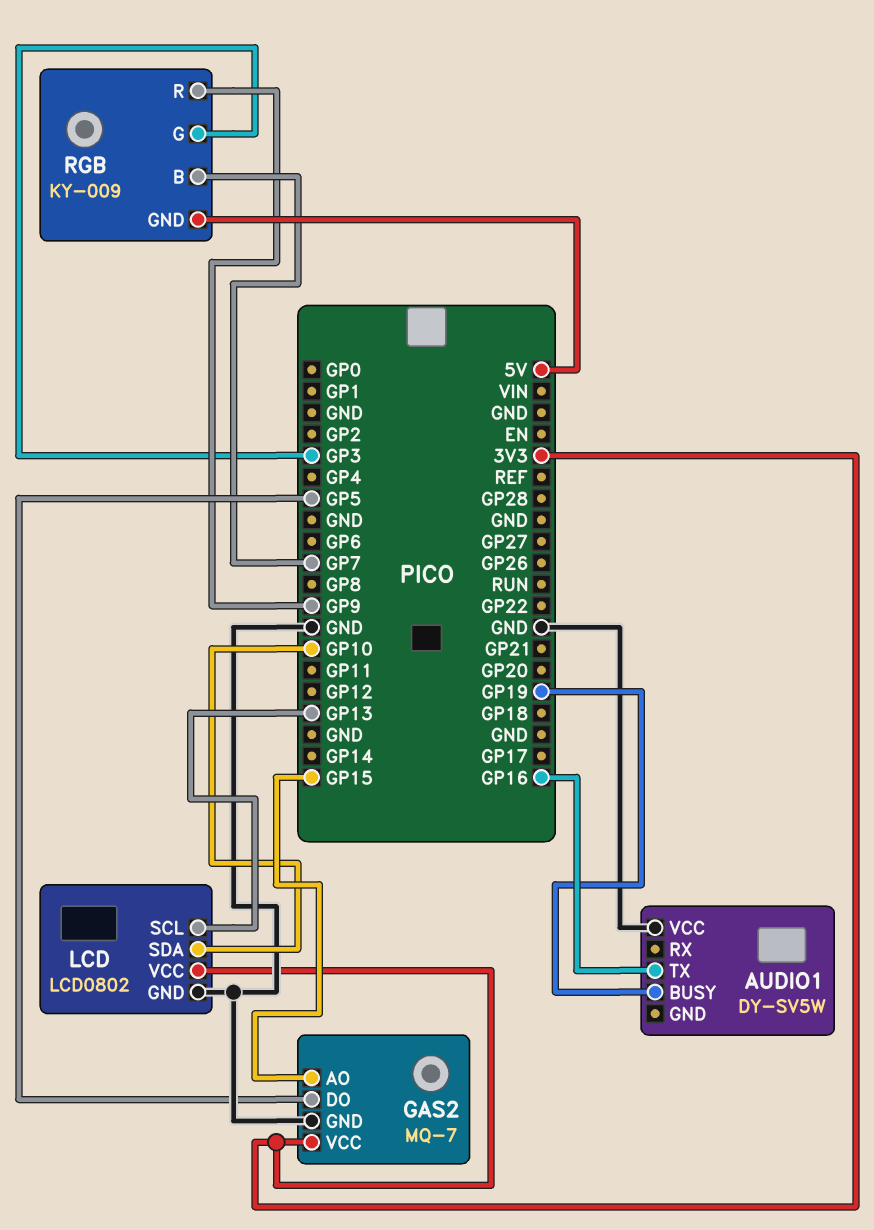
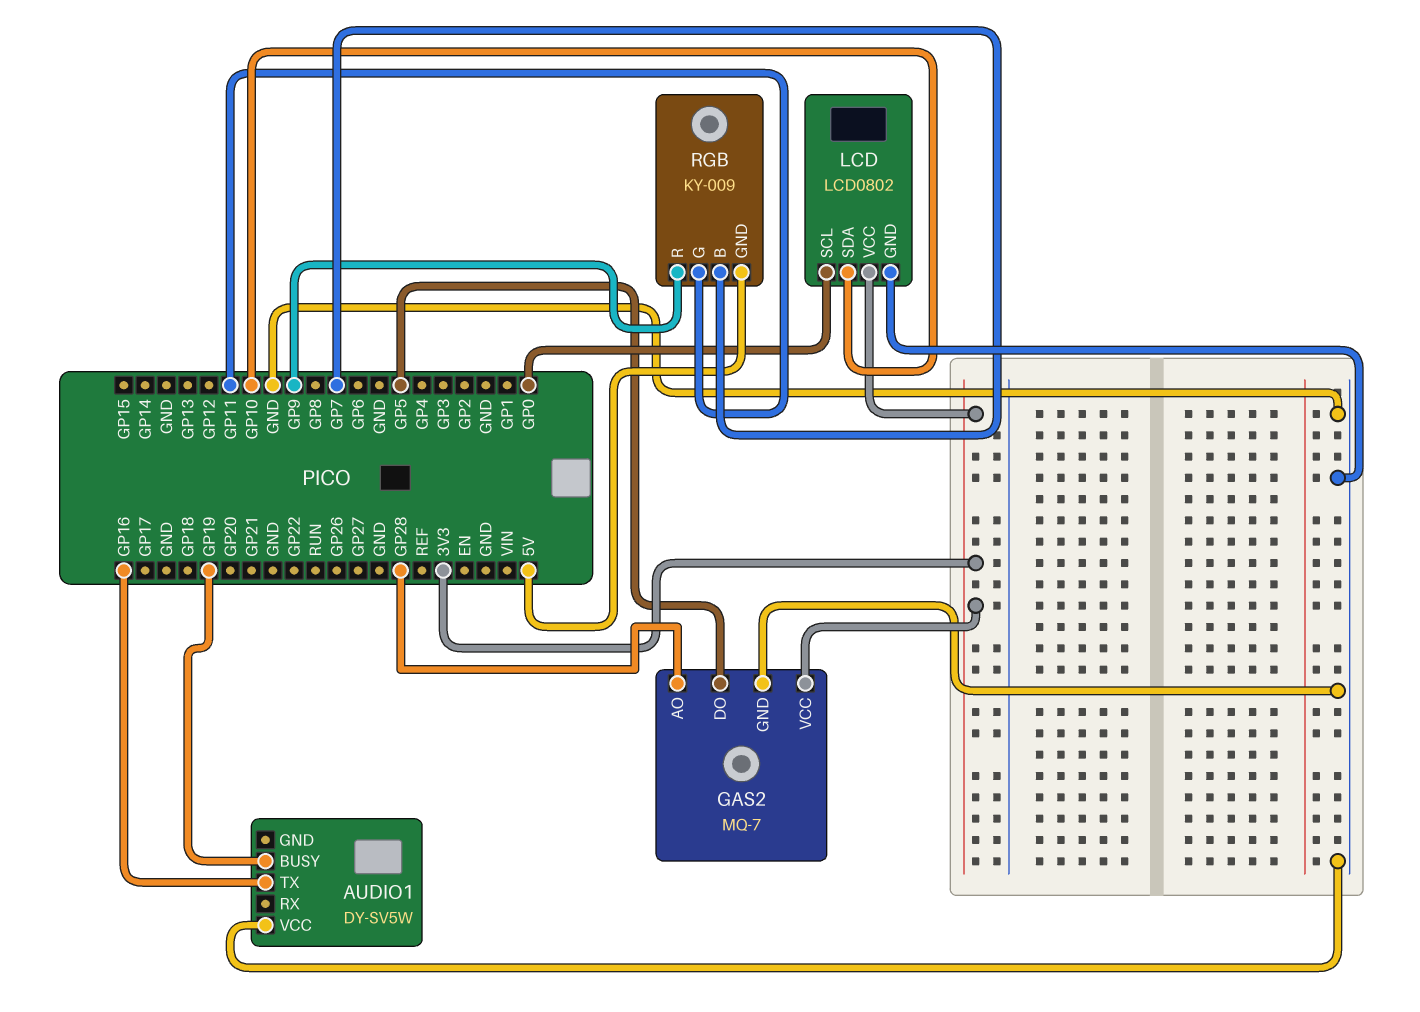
GAS2 pin AO: GP15 -> GP28
LCD pin SCL: GP13 -> GP0
RGB pin G: GP3 -> GP11

